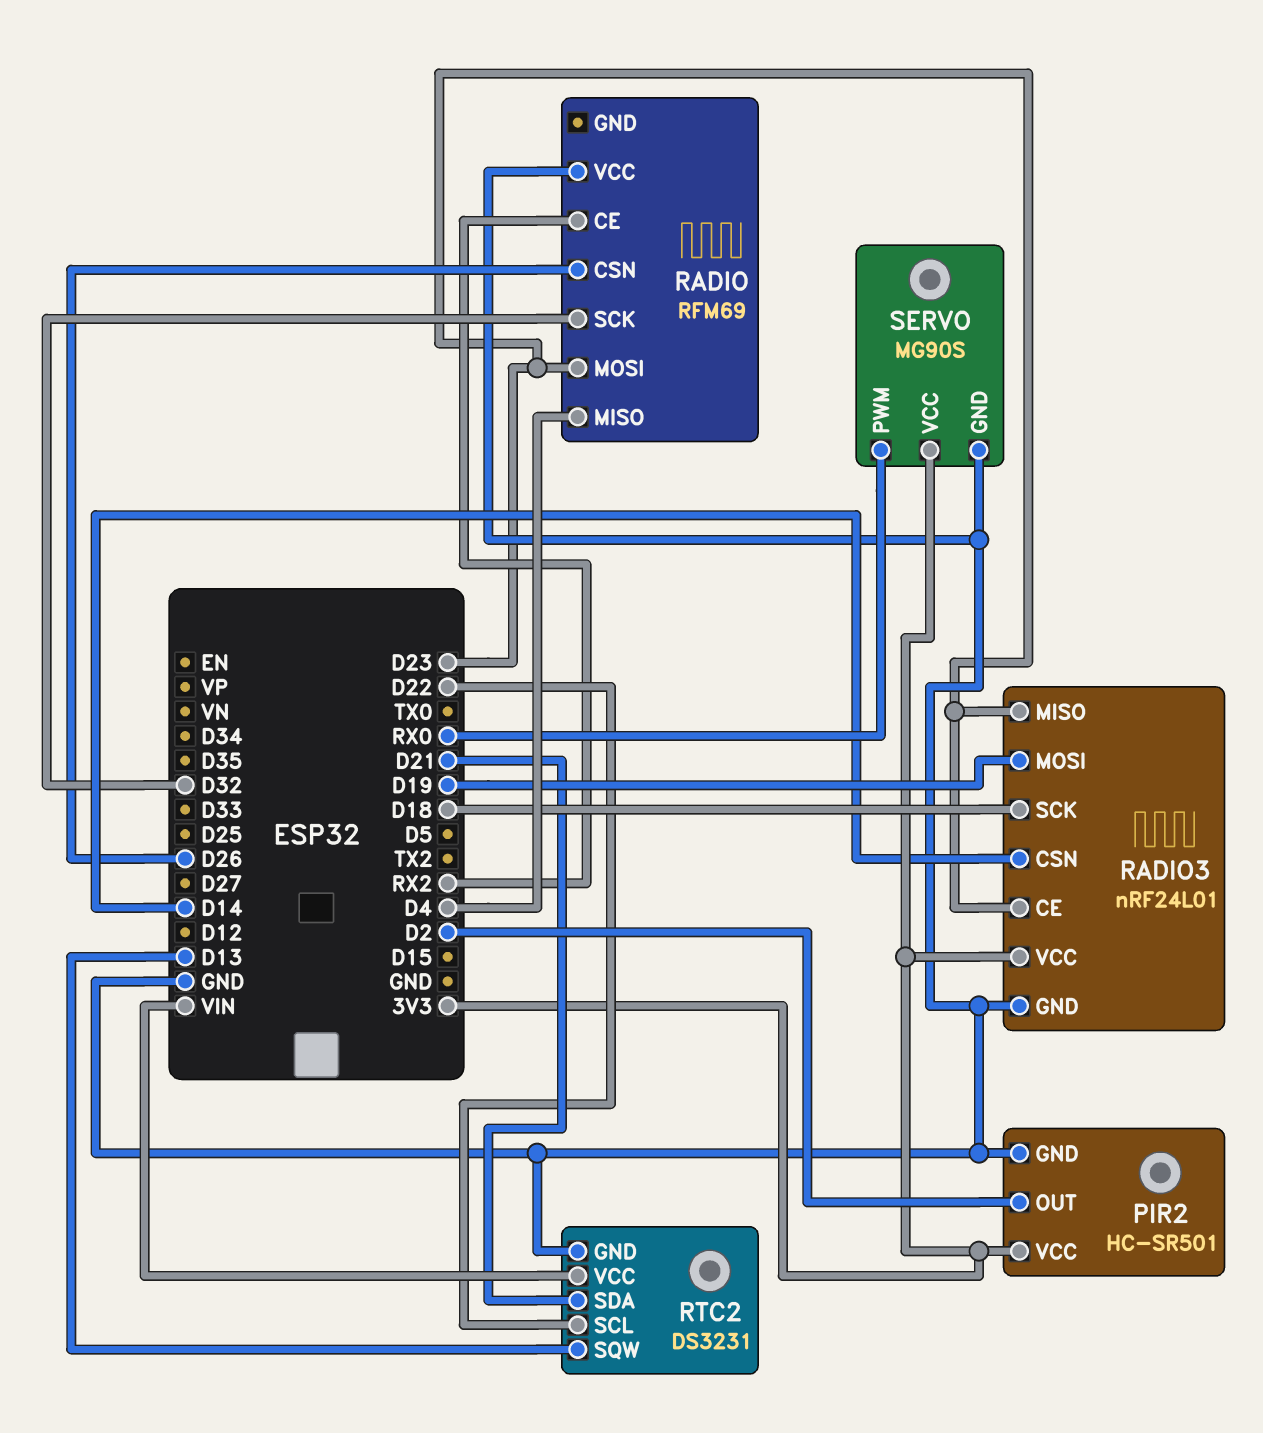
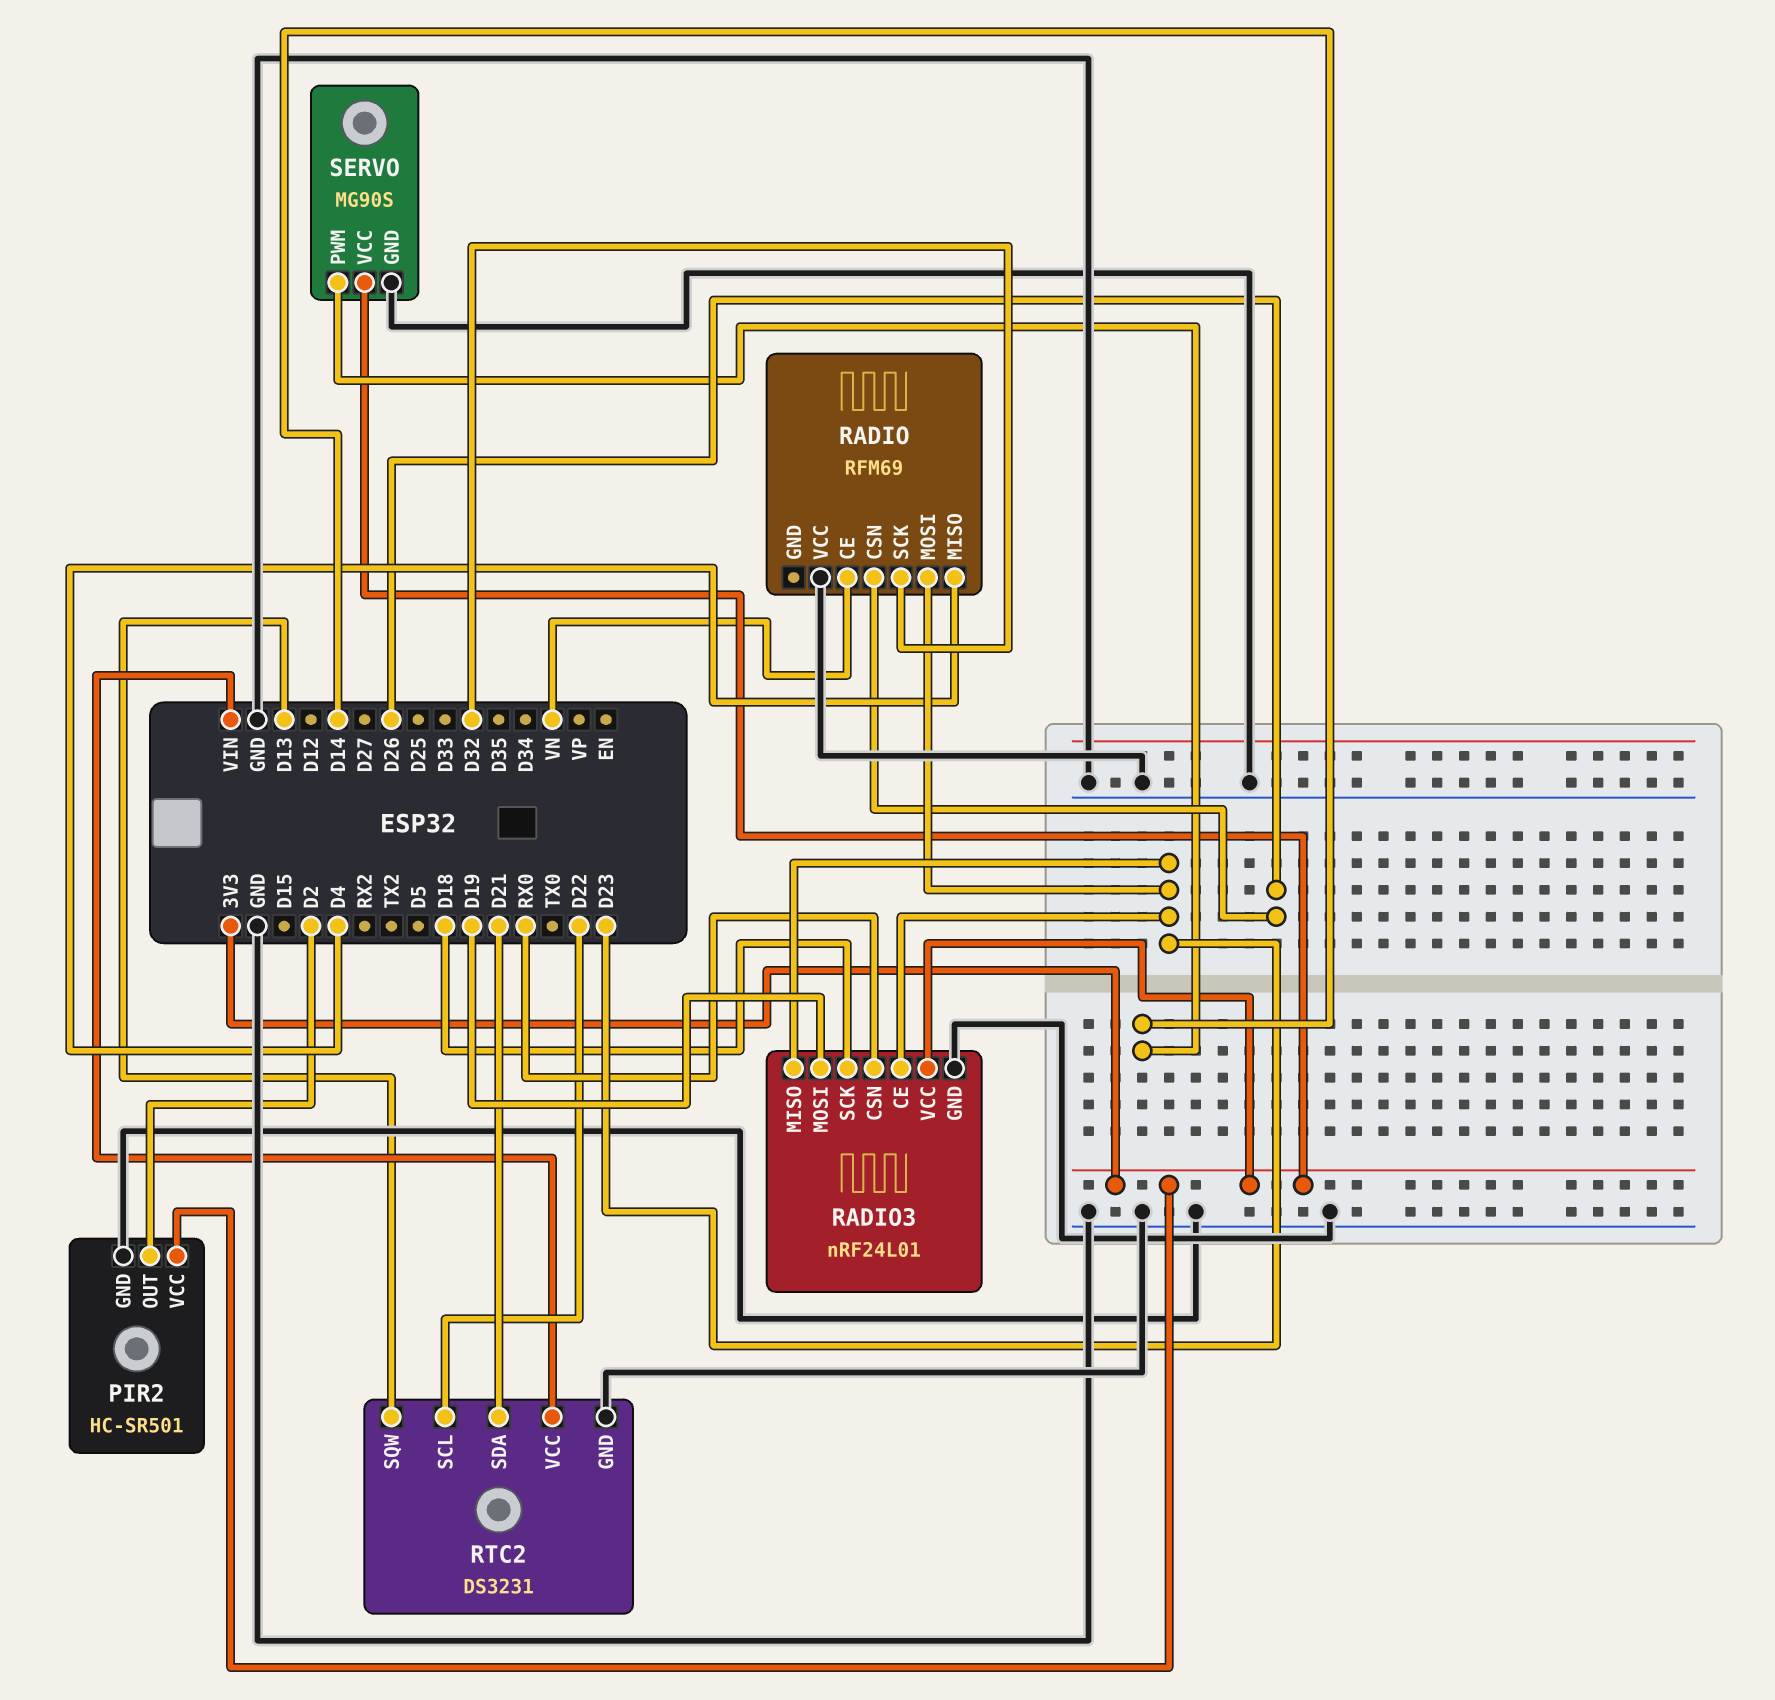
RADIO pin CE: RX2 -> VN
RADIO3 pin CSN: D14 -> RX0
SERVO pin PWM: RX0 -> D14

